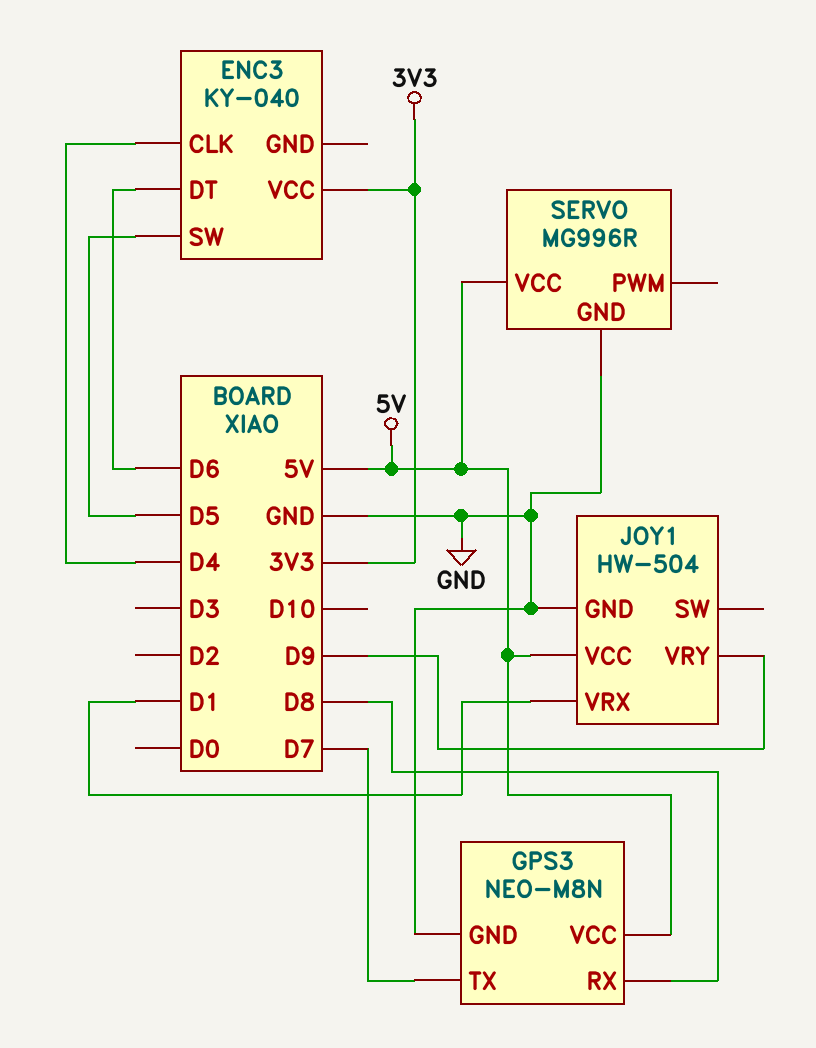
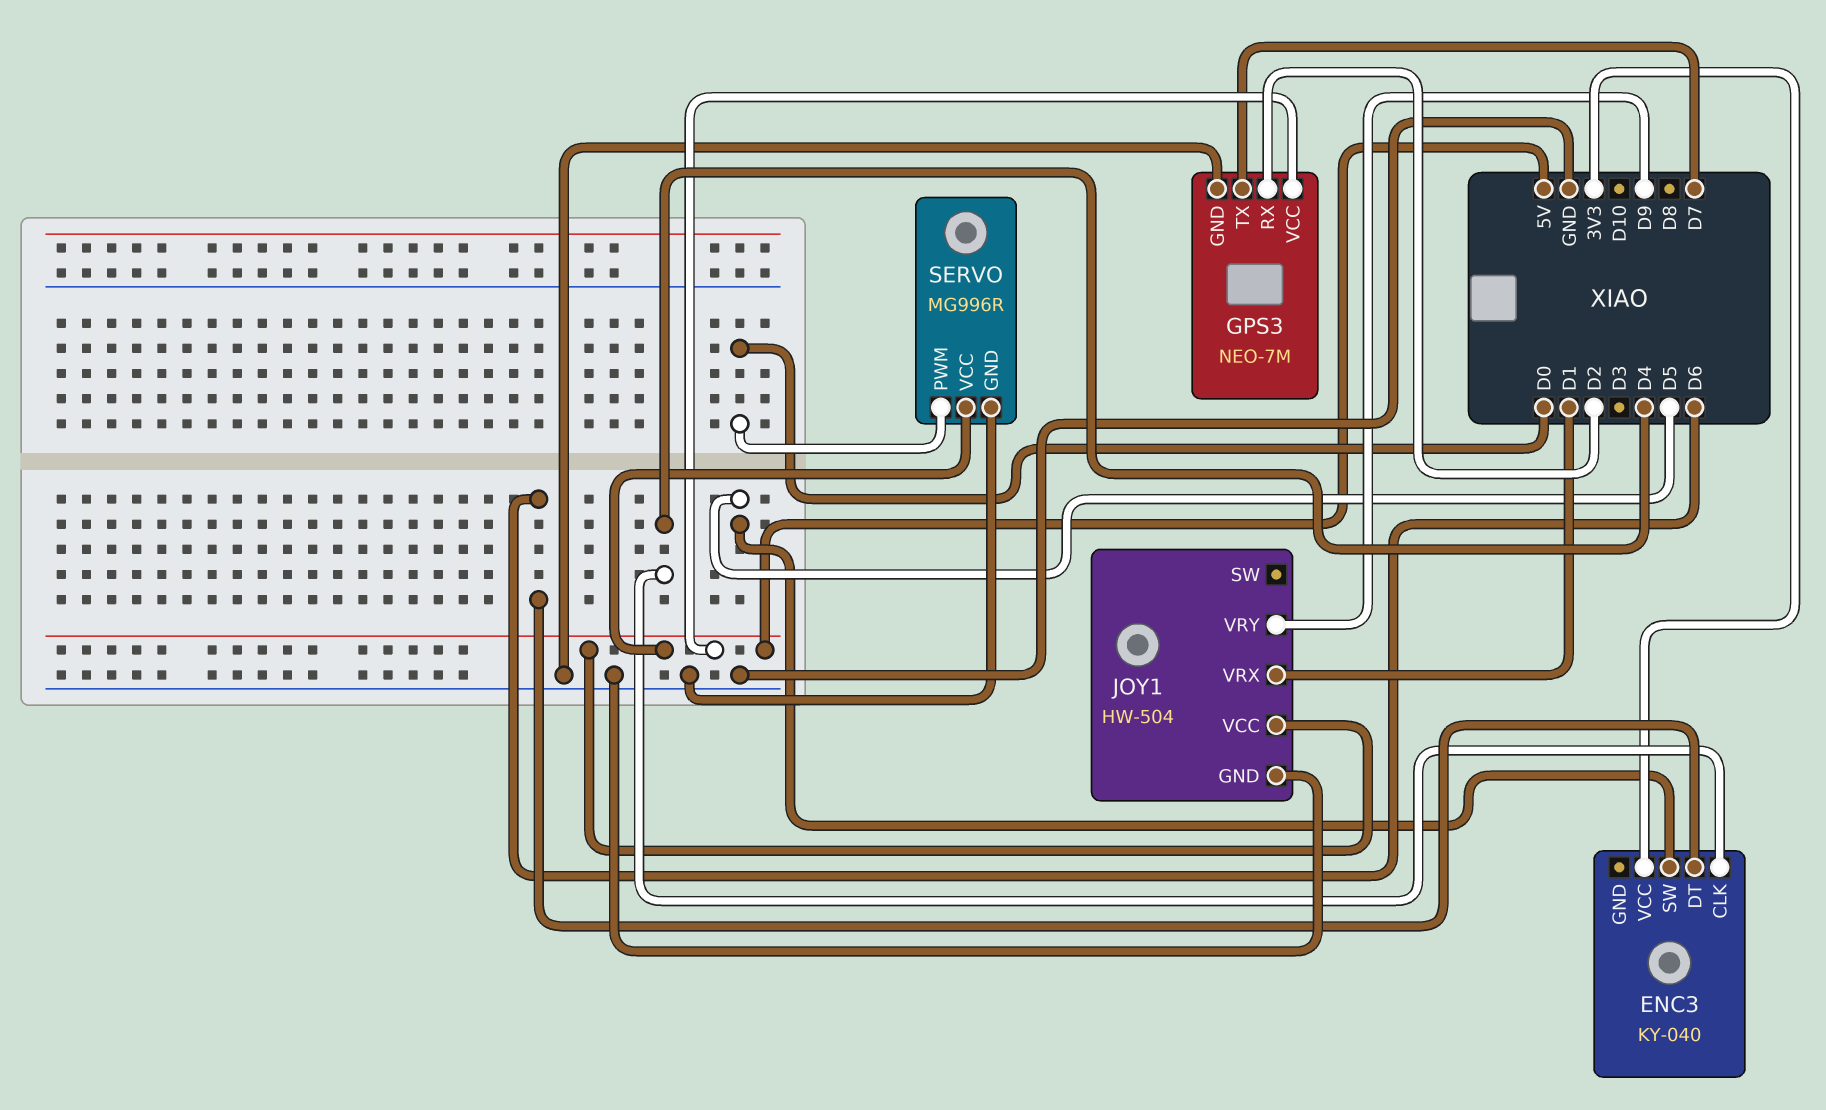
GPS3: NEO-M8N -> NEO-7M
GPS3 pin RX: D8 -> D2
SERVO pin PWM: none -> D0

